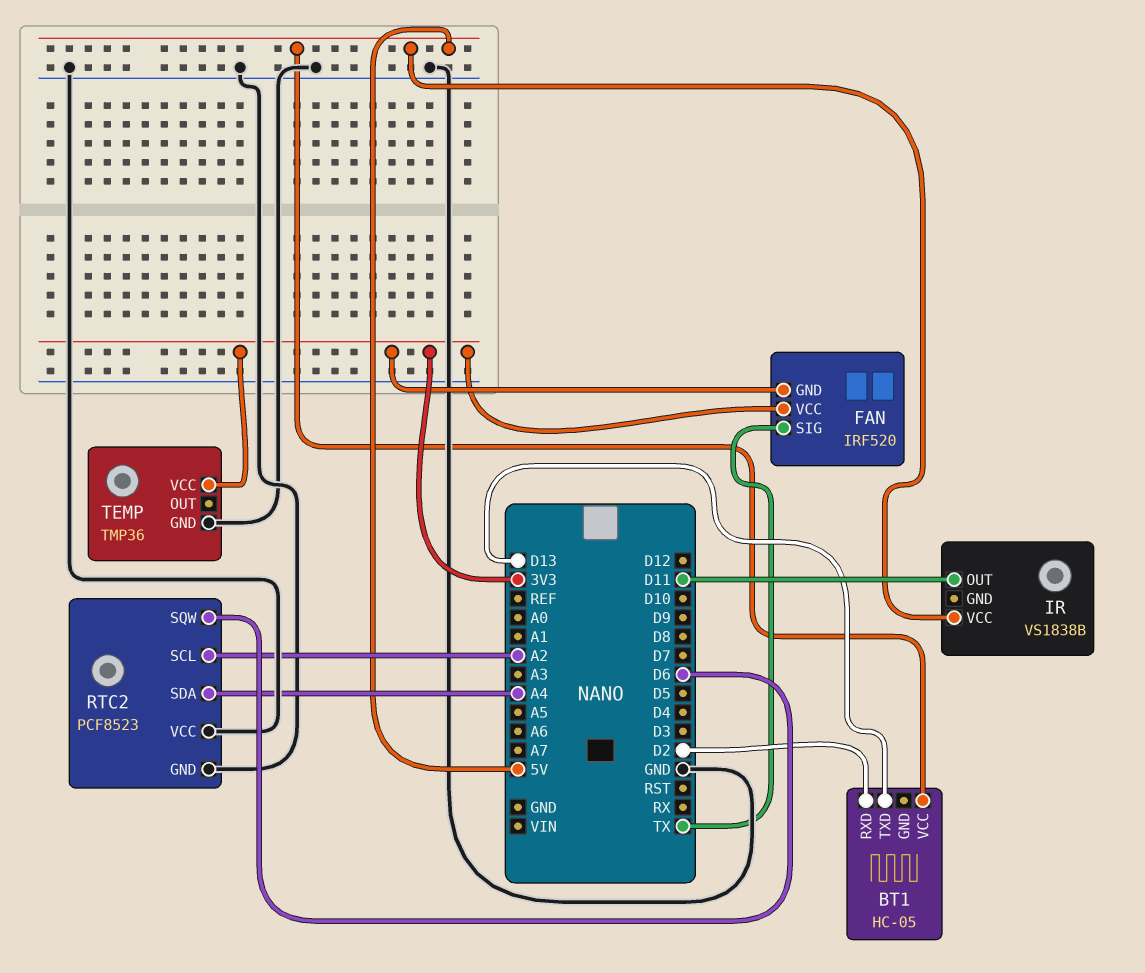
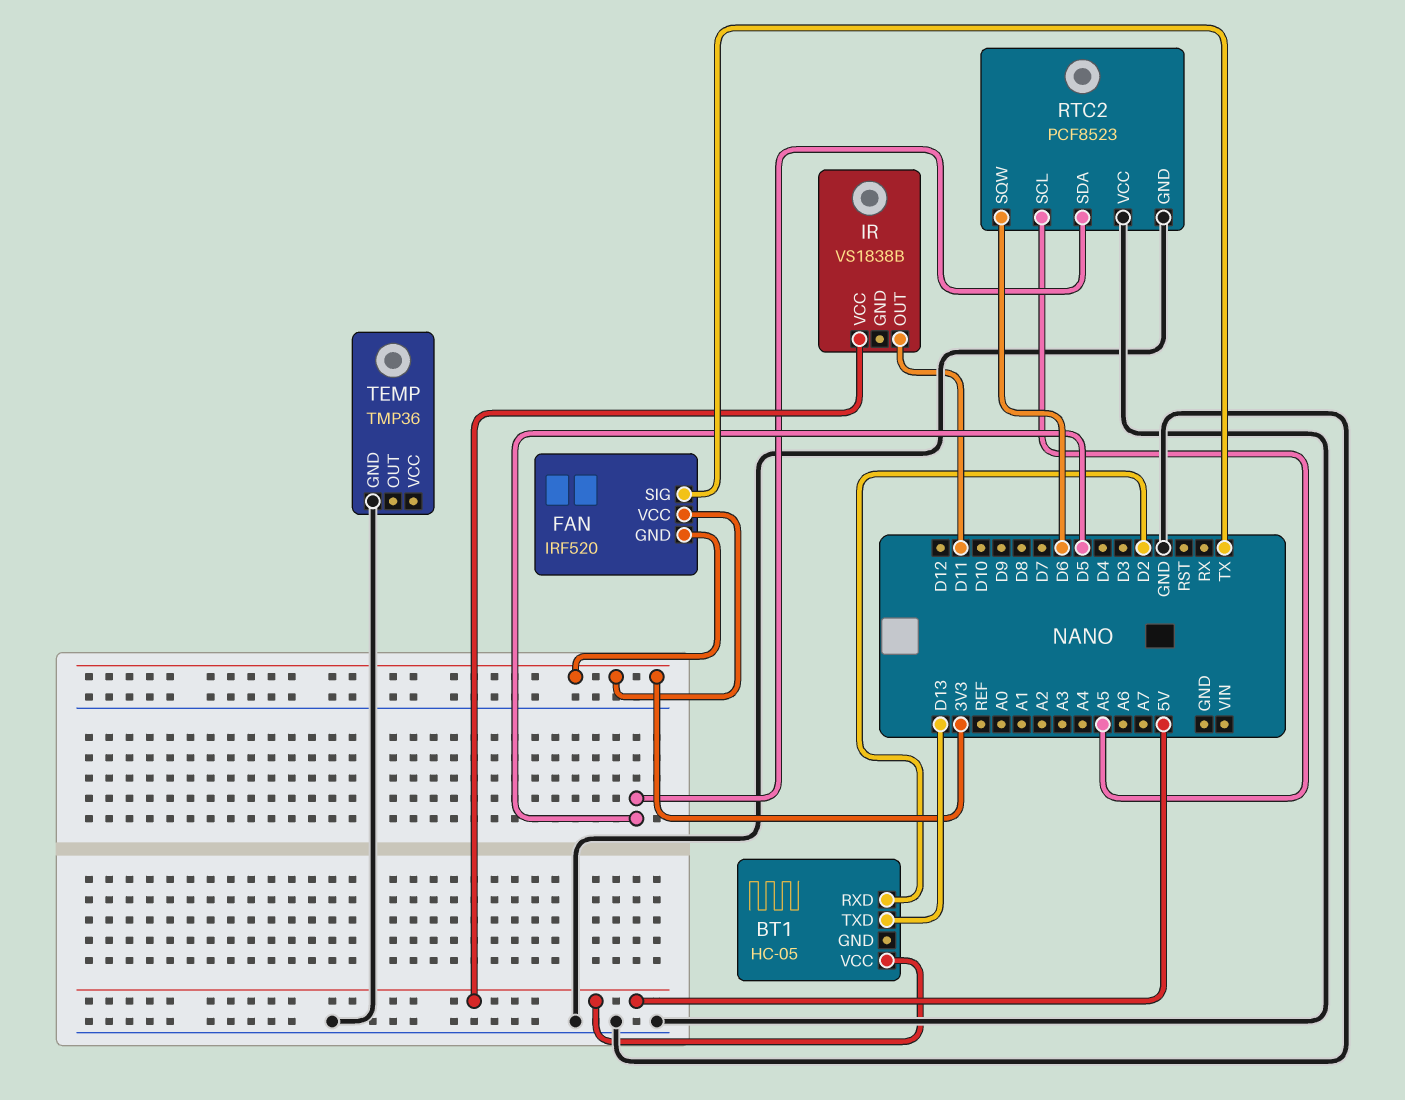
RTC2 pin SCL: A2 -> A5
RTC2 pin SDA: A4 -> D5
TEMP pin VCC: 3V3 -> none

